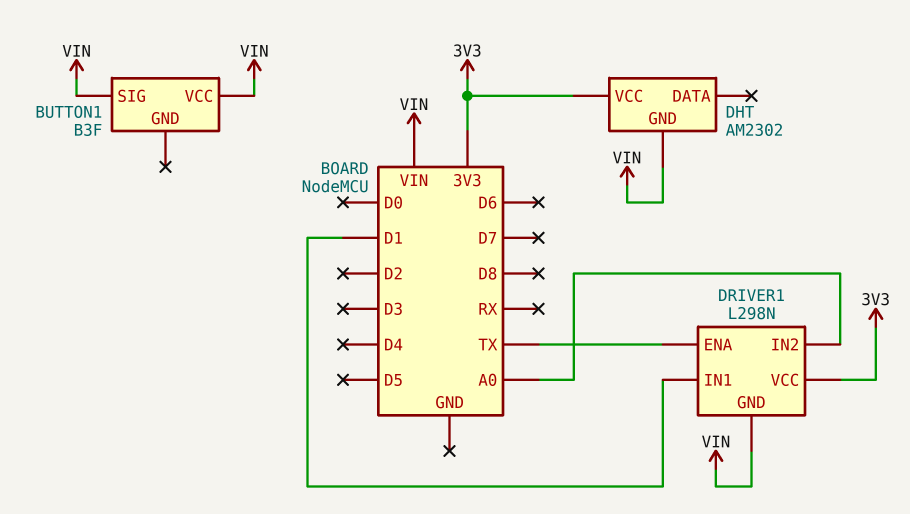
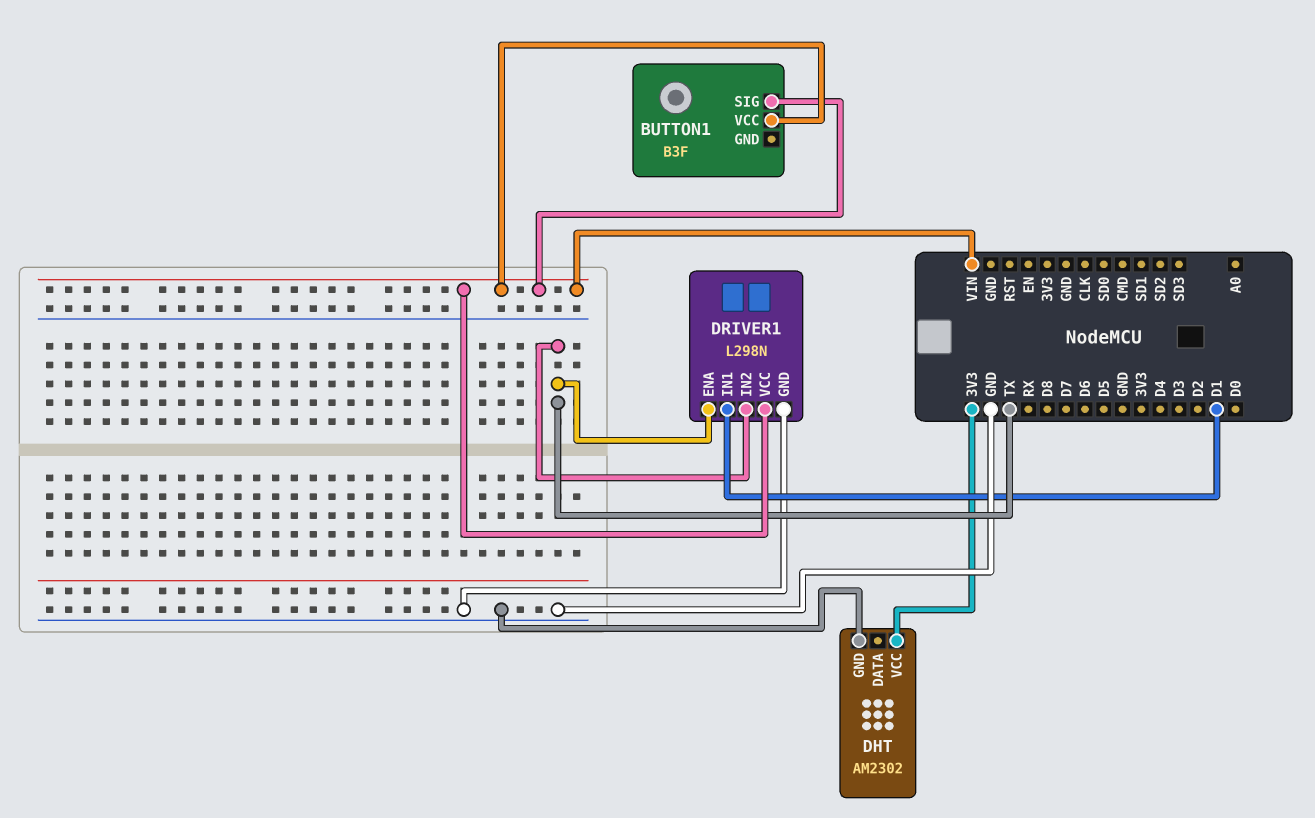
DHT pin GND: VIN -> GND
DRIVER1 pin GND: VIN -> GND
DRIVER1 pin IN2: A0 -> TX
DRIVER1 pin VCC: 3V3 -> VIN

